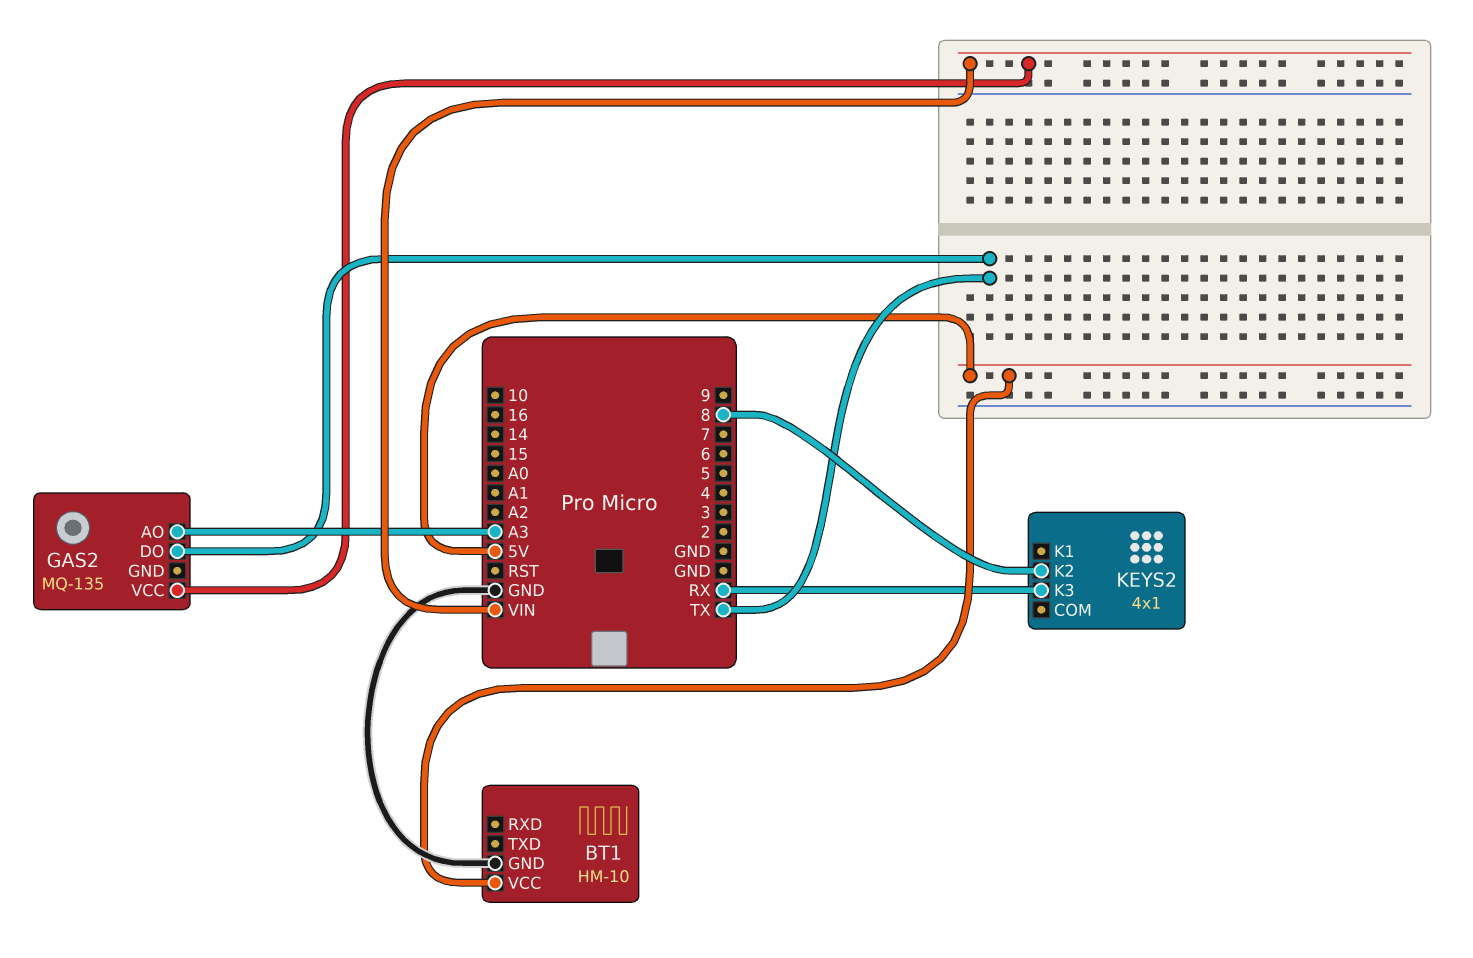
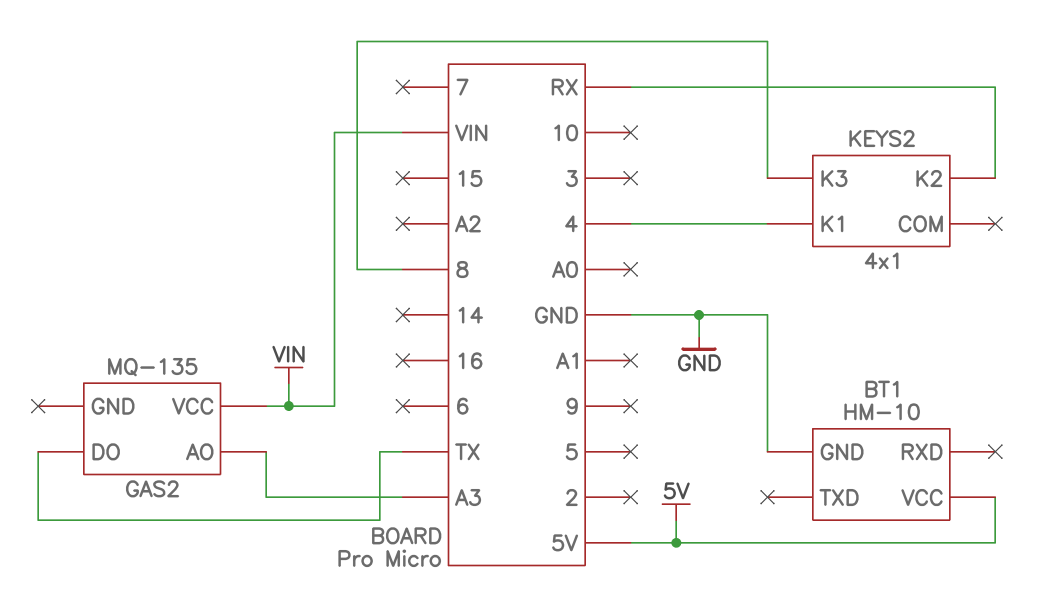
KEYS2 pin K1: none -> 4
KEYS2 pin K2: 8 -> RX
KEYS2 pin K3: RX -> 8

